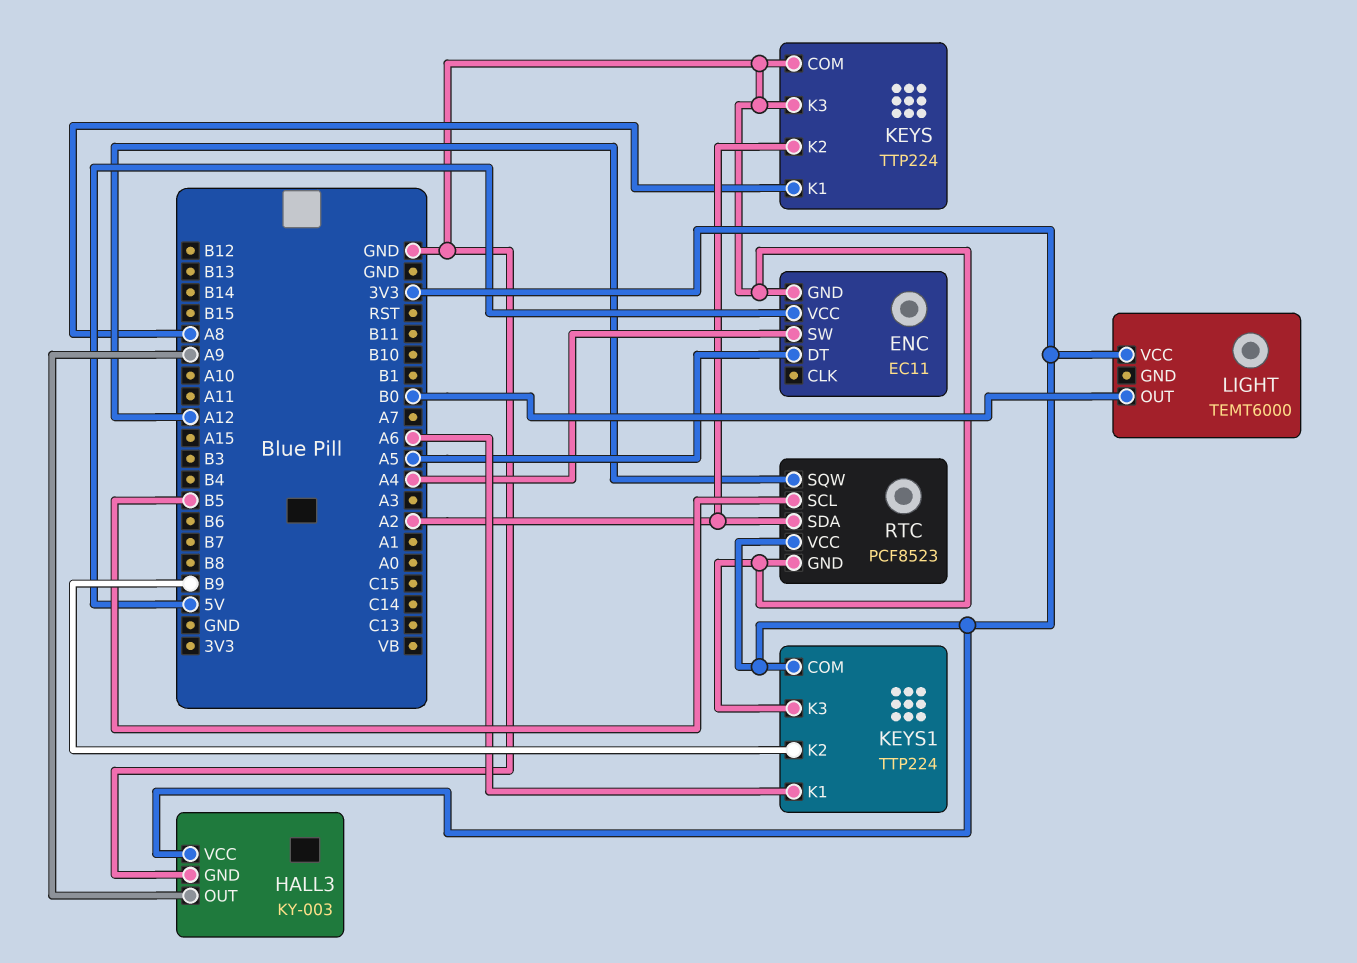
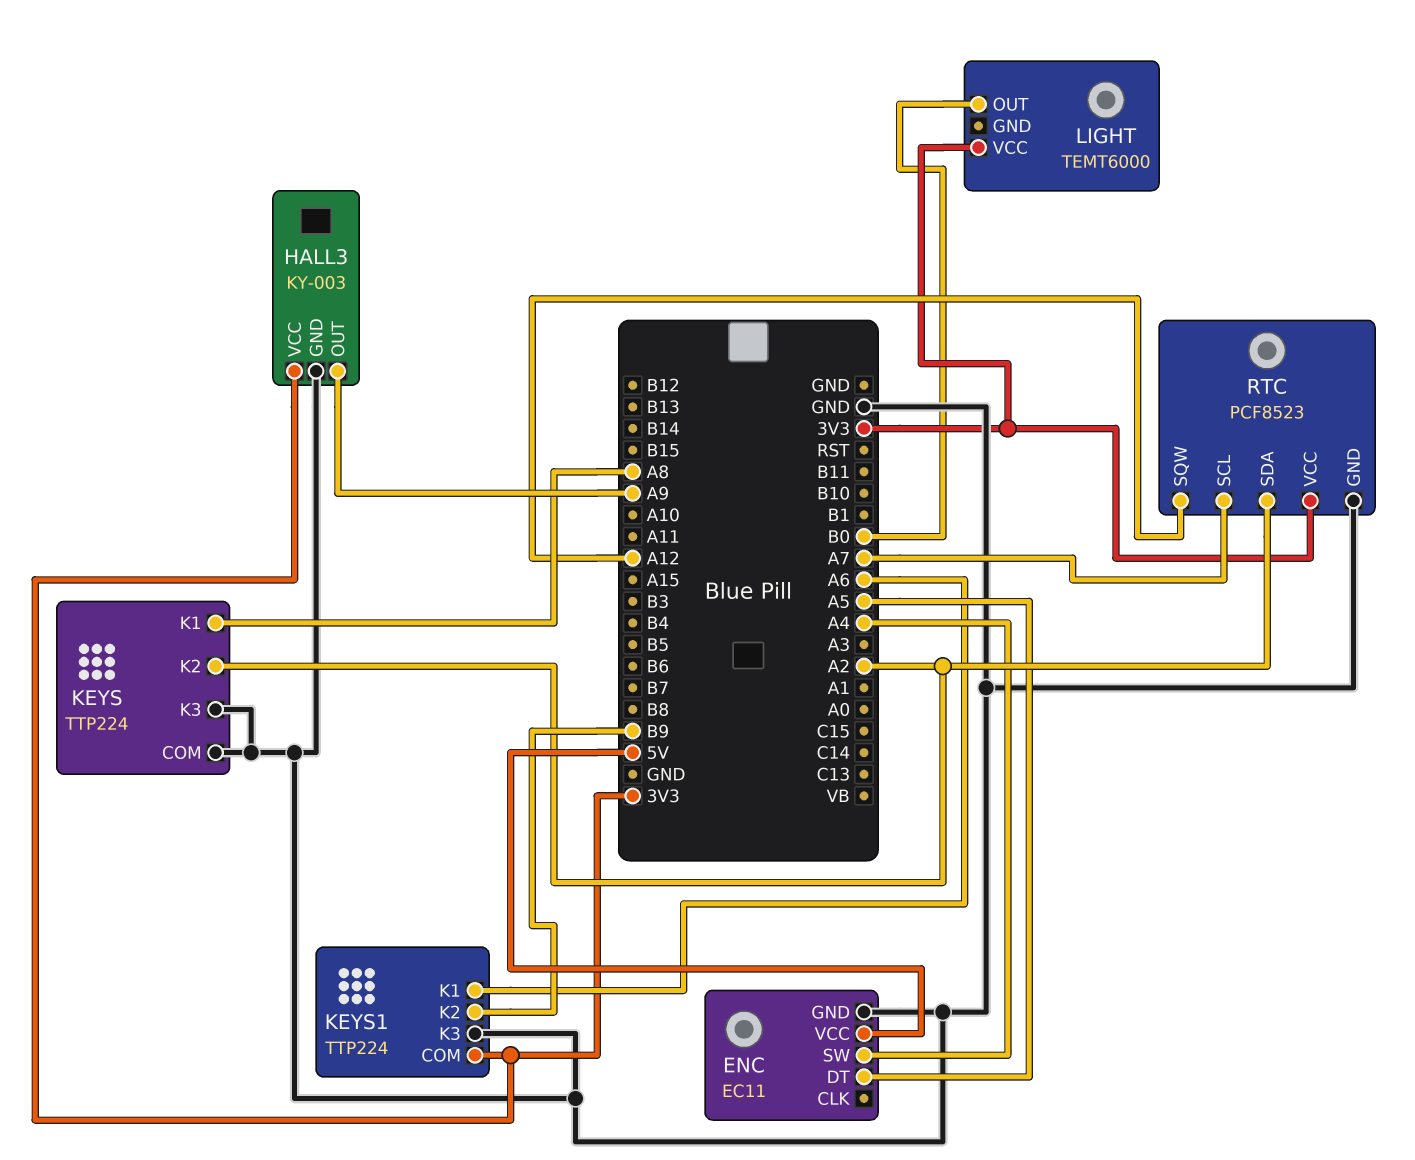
RTC pin SCL: B5 -> A7

